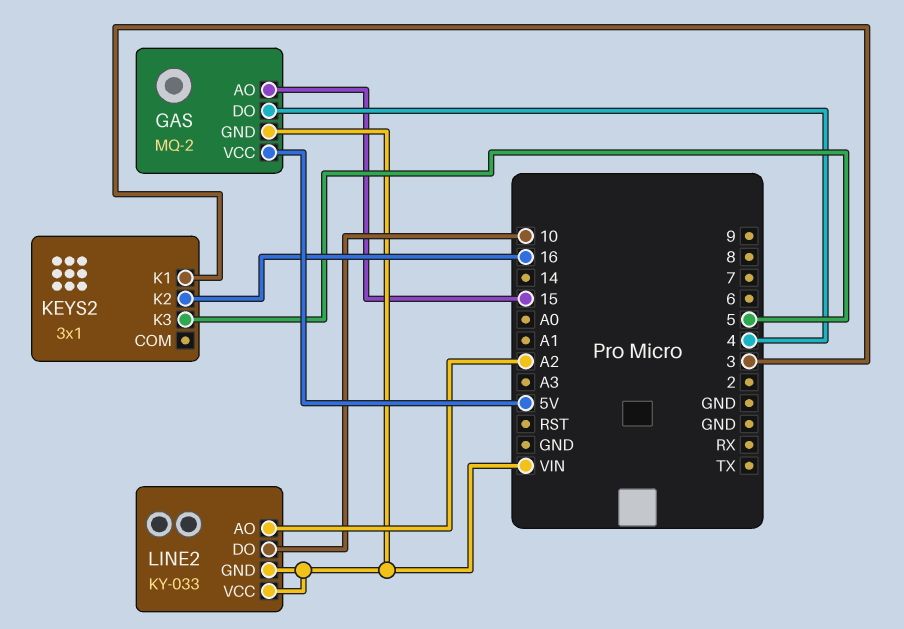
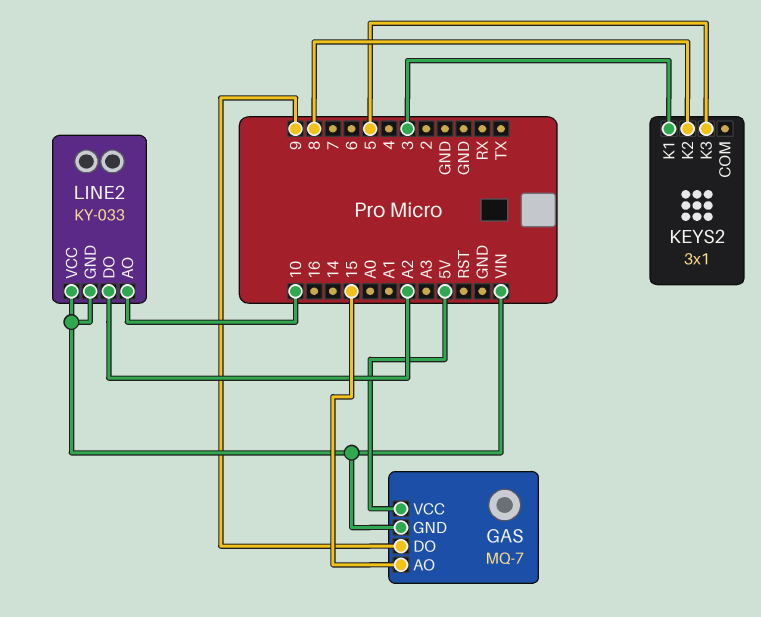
GAS: MQ-2 -> MQ-7
GAS pin DO: 4 -> 9
KEYS2 pin K2: 16 -> 8
LINE2 pin AO: A2 -> 10
LINE2 pin DO: 10 -> A2

